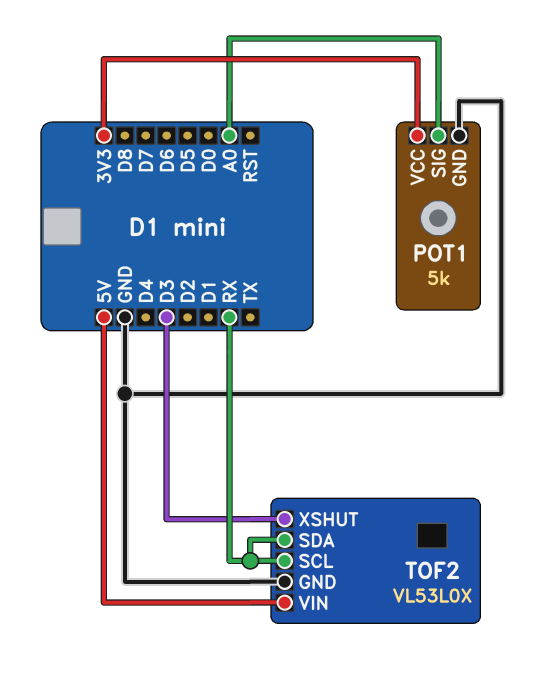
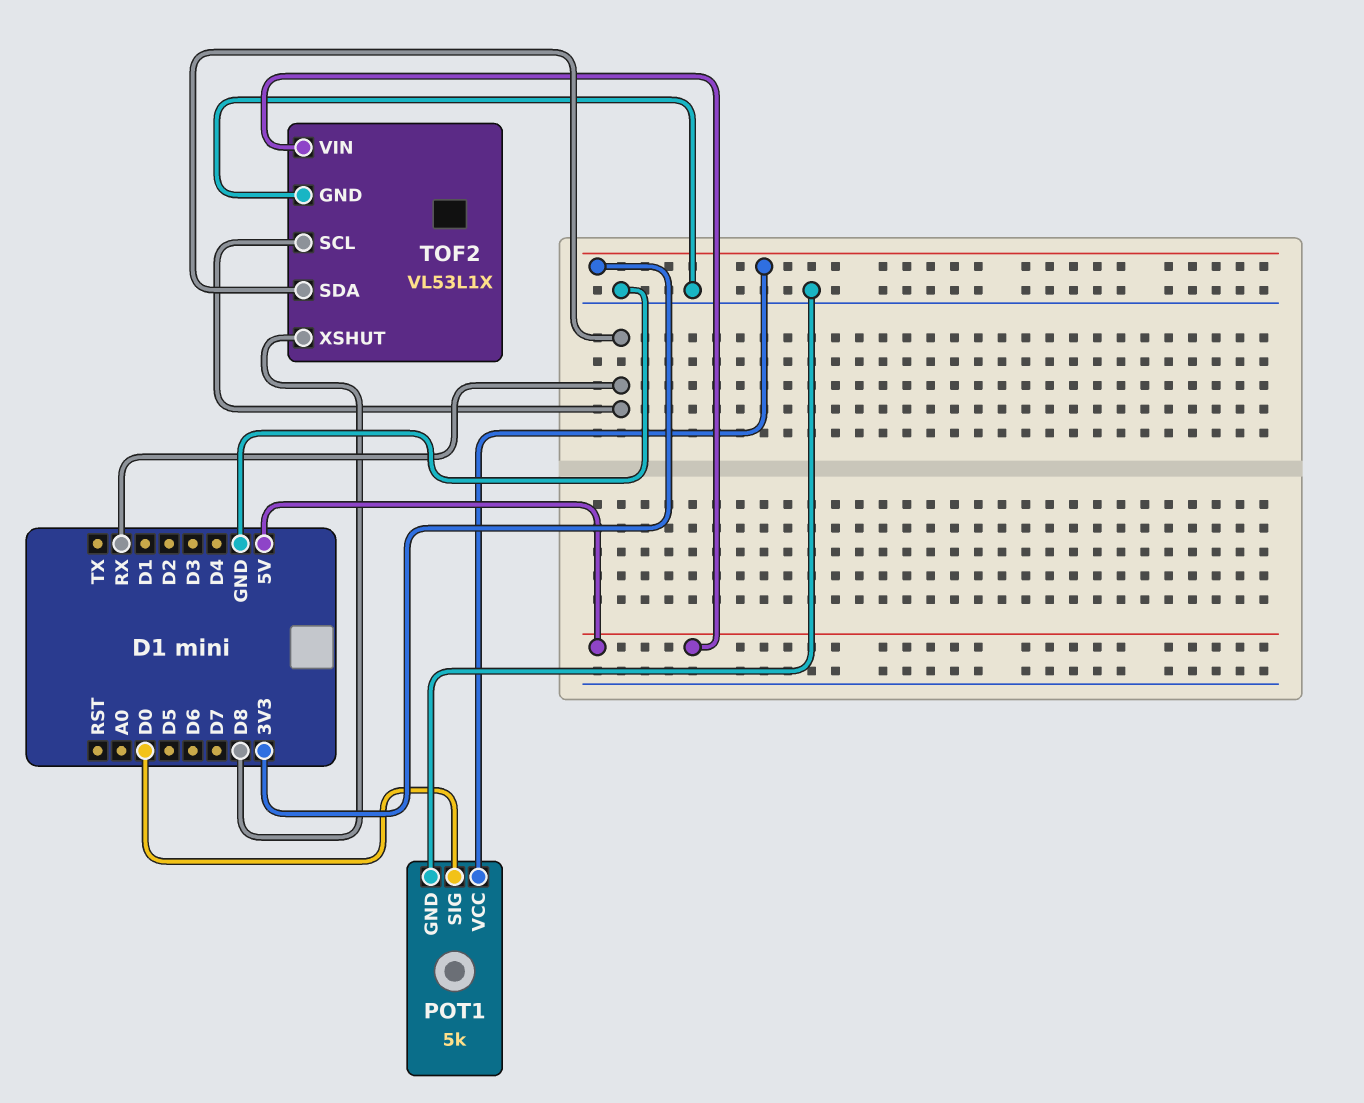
POT1 pin SIG: A0 -> D0
TOF2: VL53L0X -> VL53L1X
TOF2 pin XSHUT: D3 -> D8

